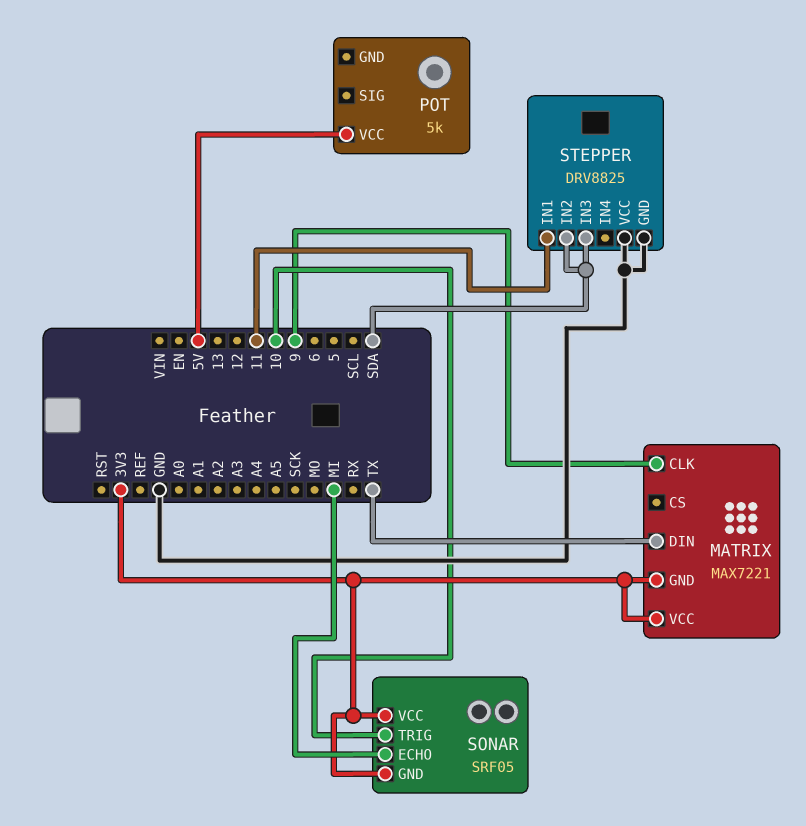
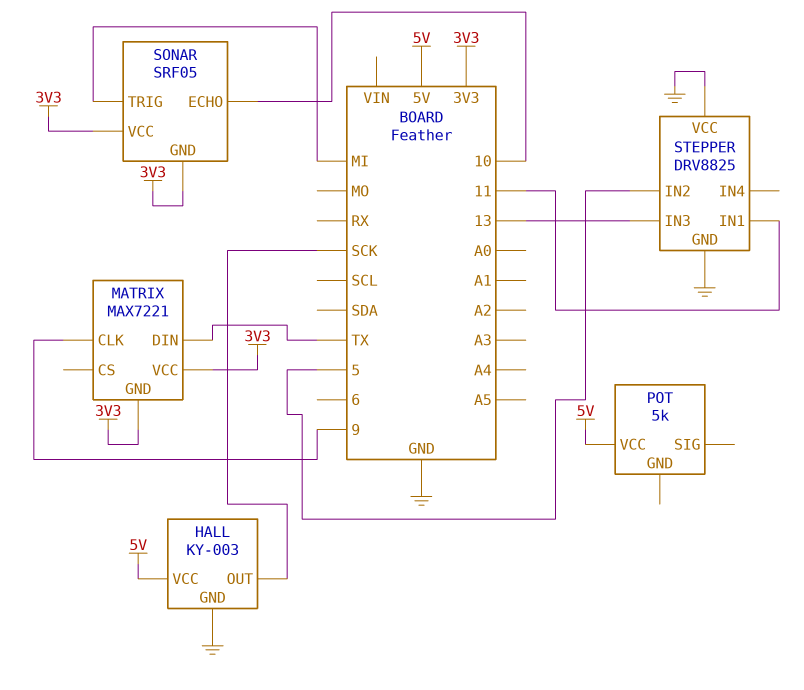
HALL: none -> KY-003
HALL pin GND: none -> GND
HALL pin OUT: none -> SCK
HALL pin VCC: none -> 5V
SONAR pin ECHO: MI -> 10
SONAR pin TRIG: 10 -> MI
STEPPER pin IN2: SDA -> 5
STEPPER pin IN3: SDA -> 13

